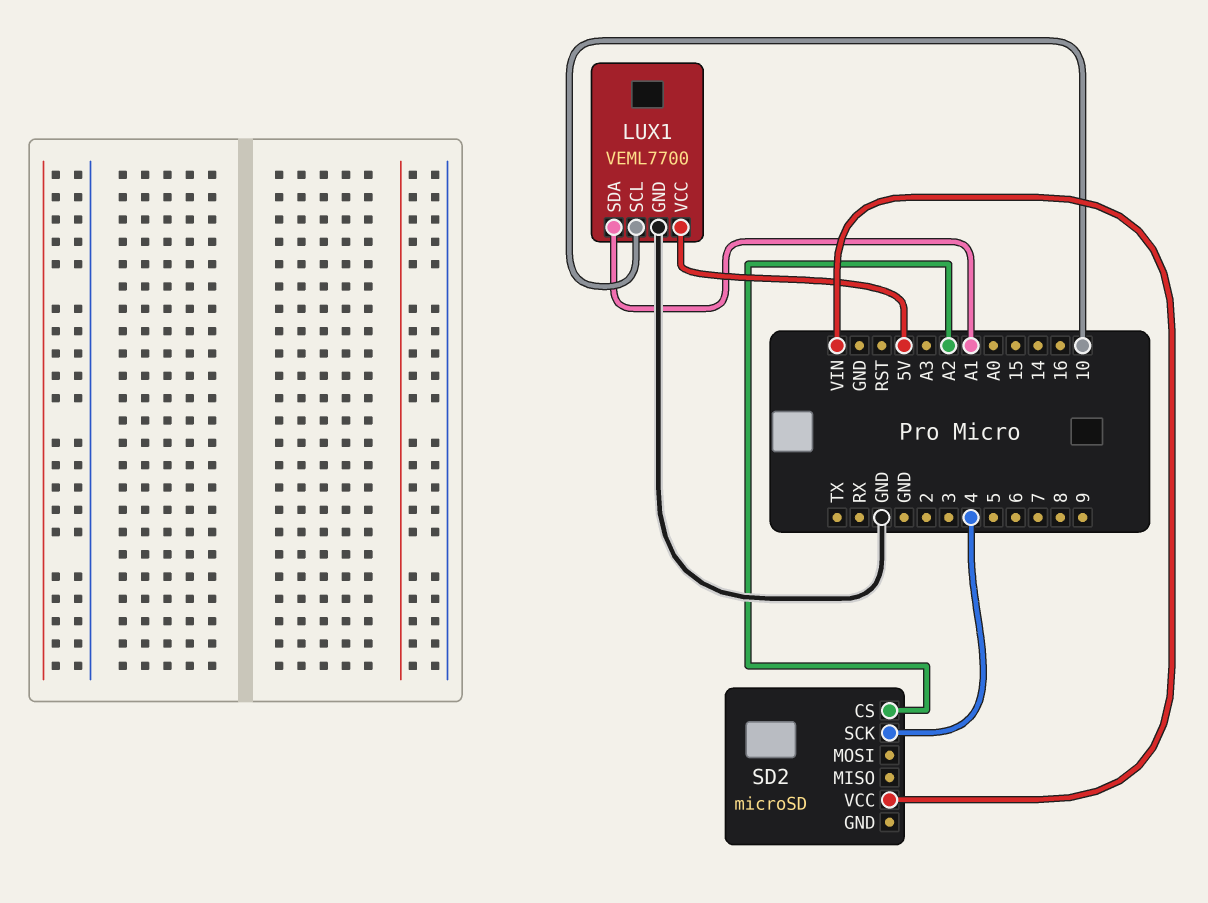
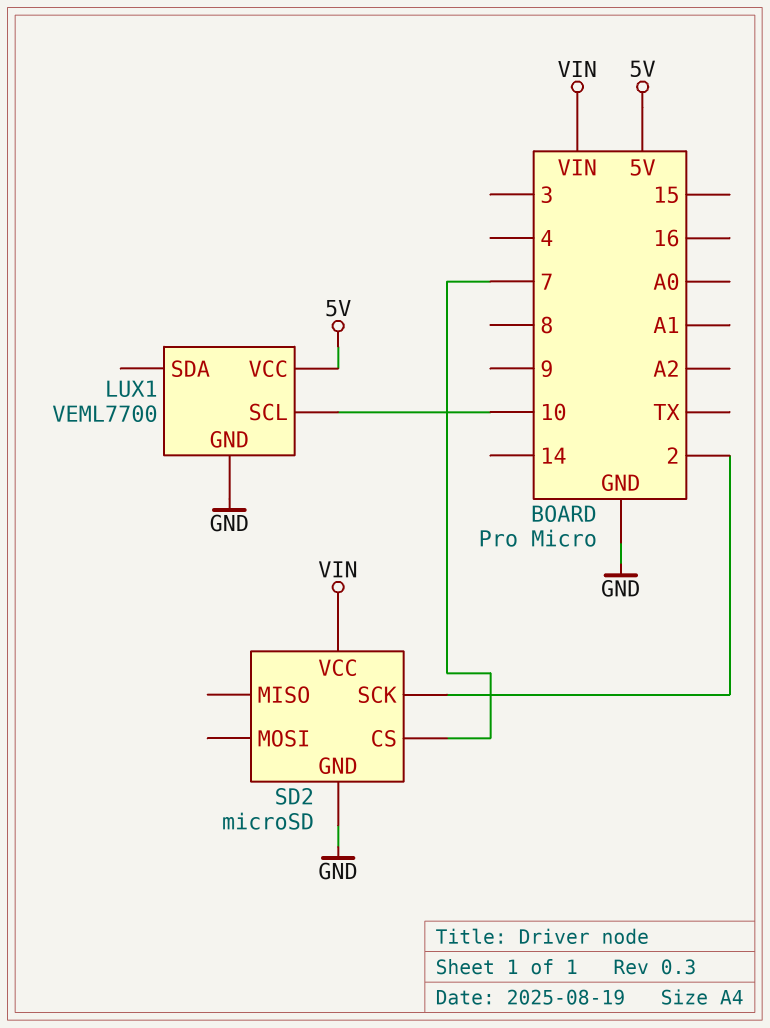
LUX1 pin SDA: A1 -> none
SD2 pin CS: A2 -> 7
SD2 pin GND: none -> GND
SD2 pin SCK: 4 -> 2

